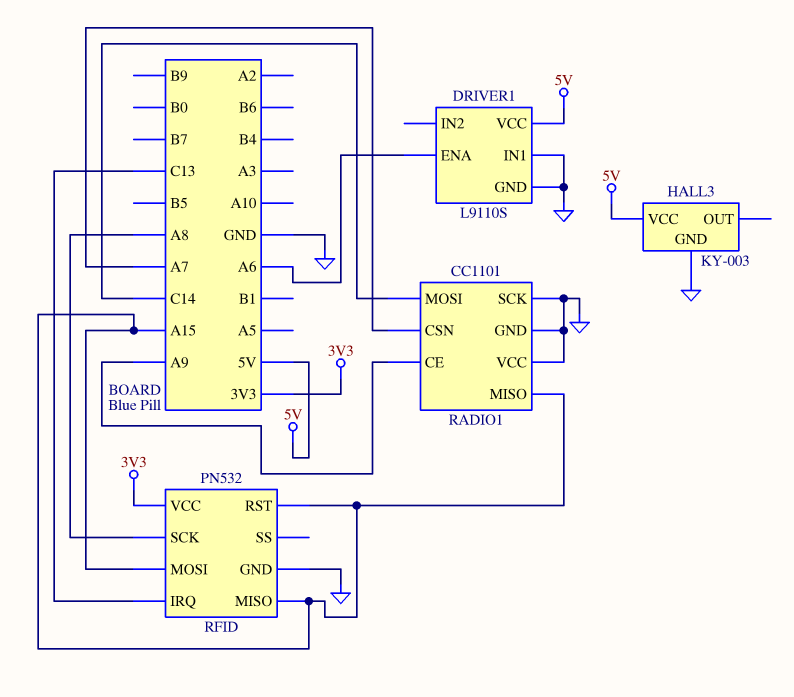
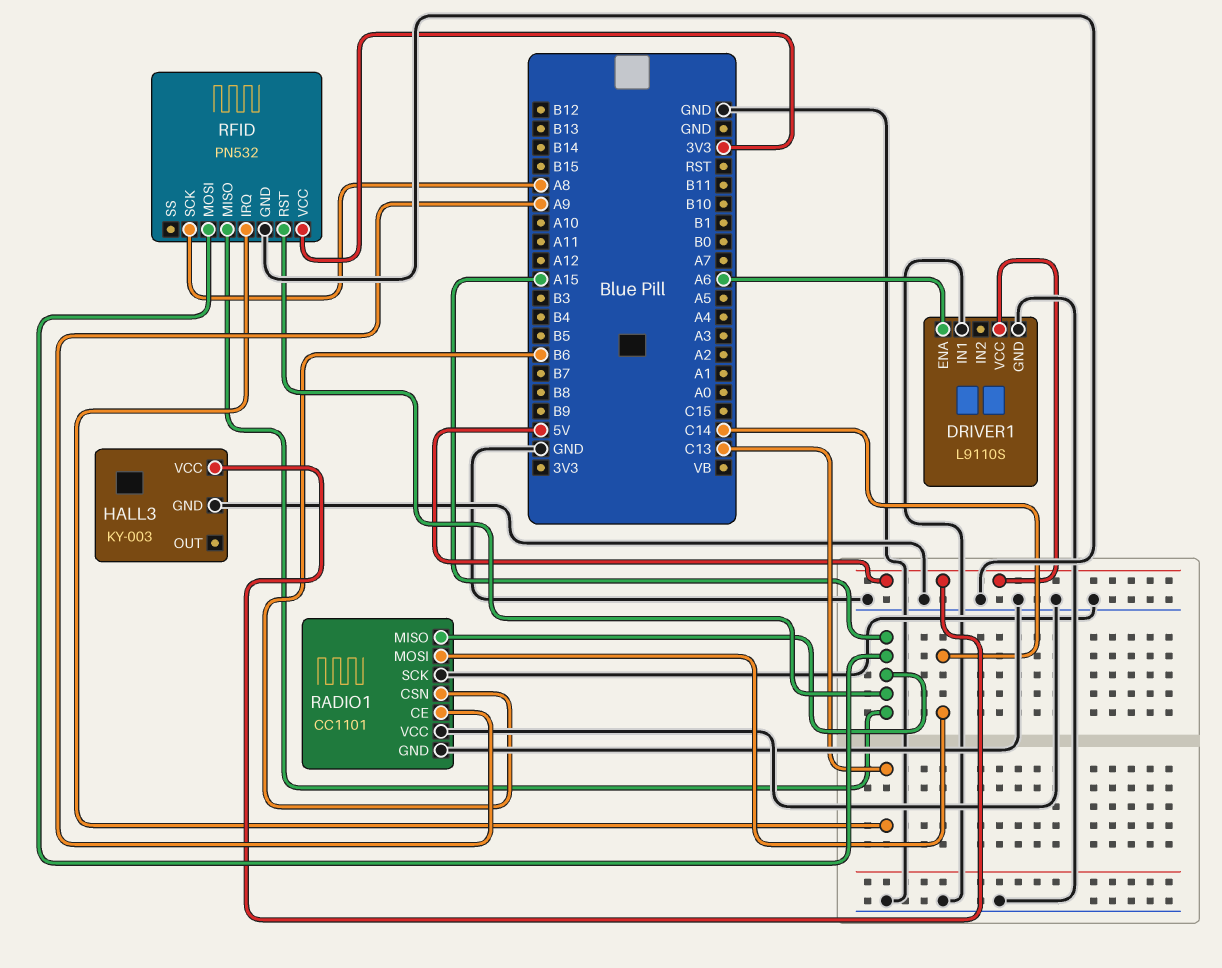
RADIO1 pin CSN: A7 -> B6

